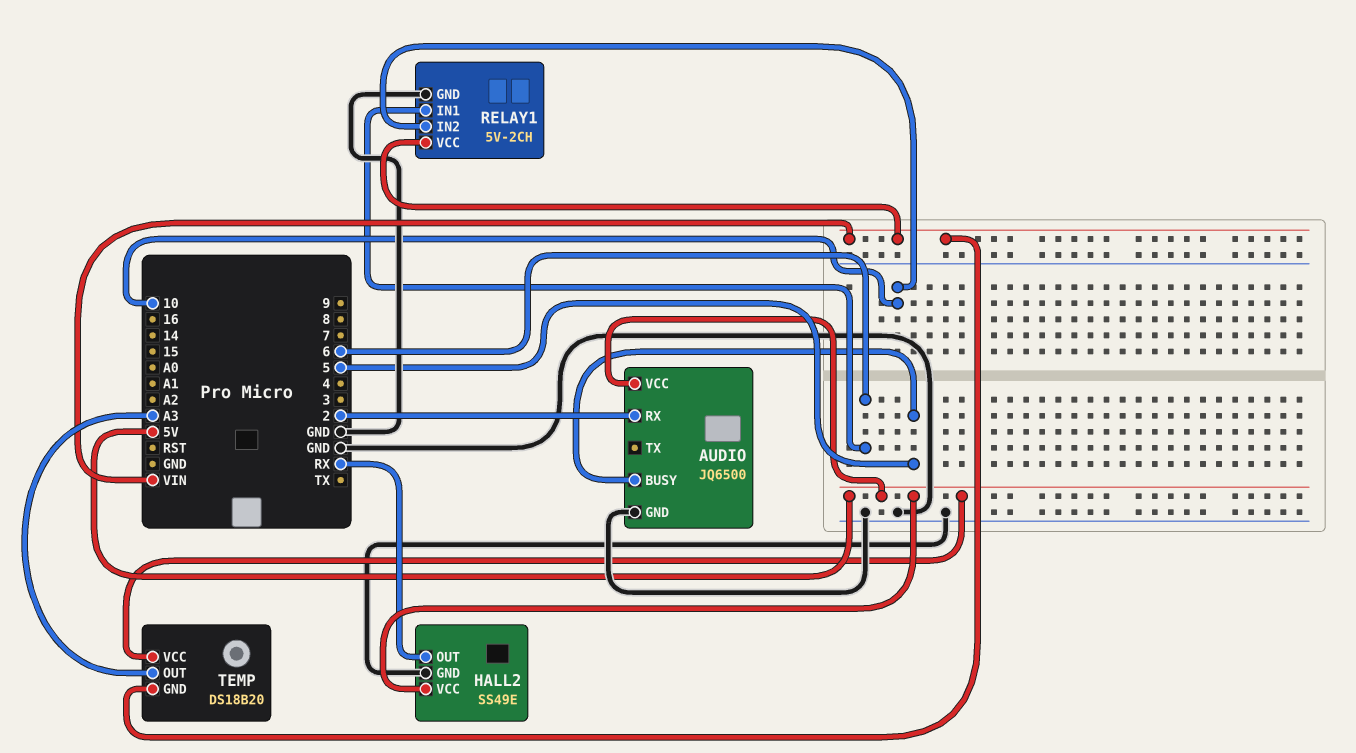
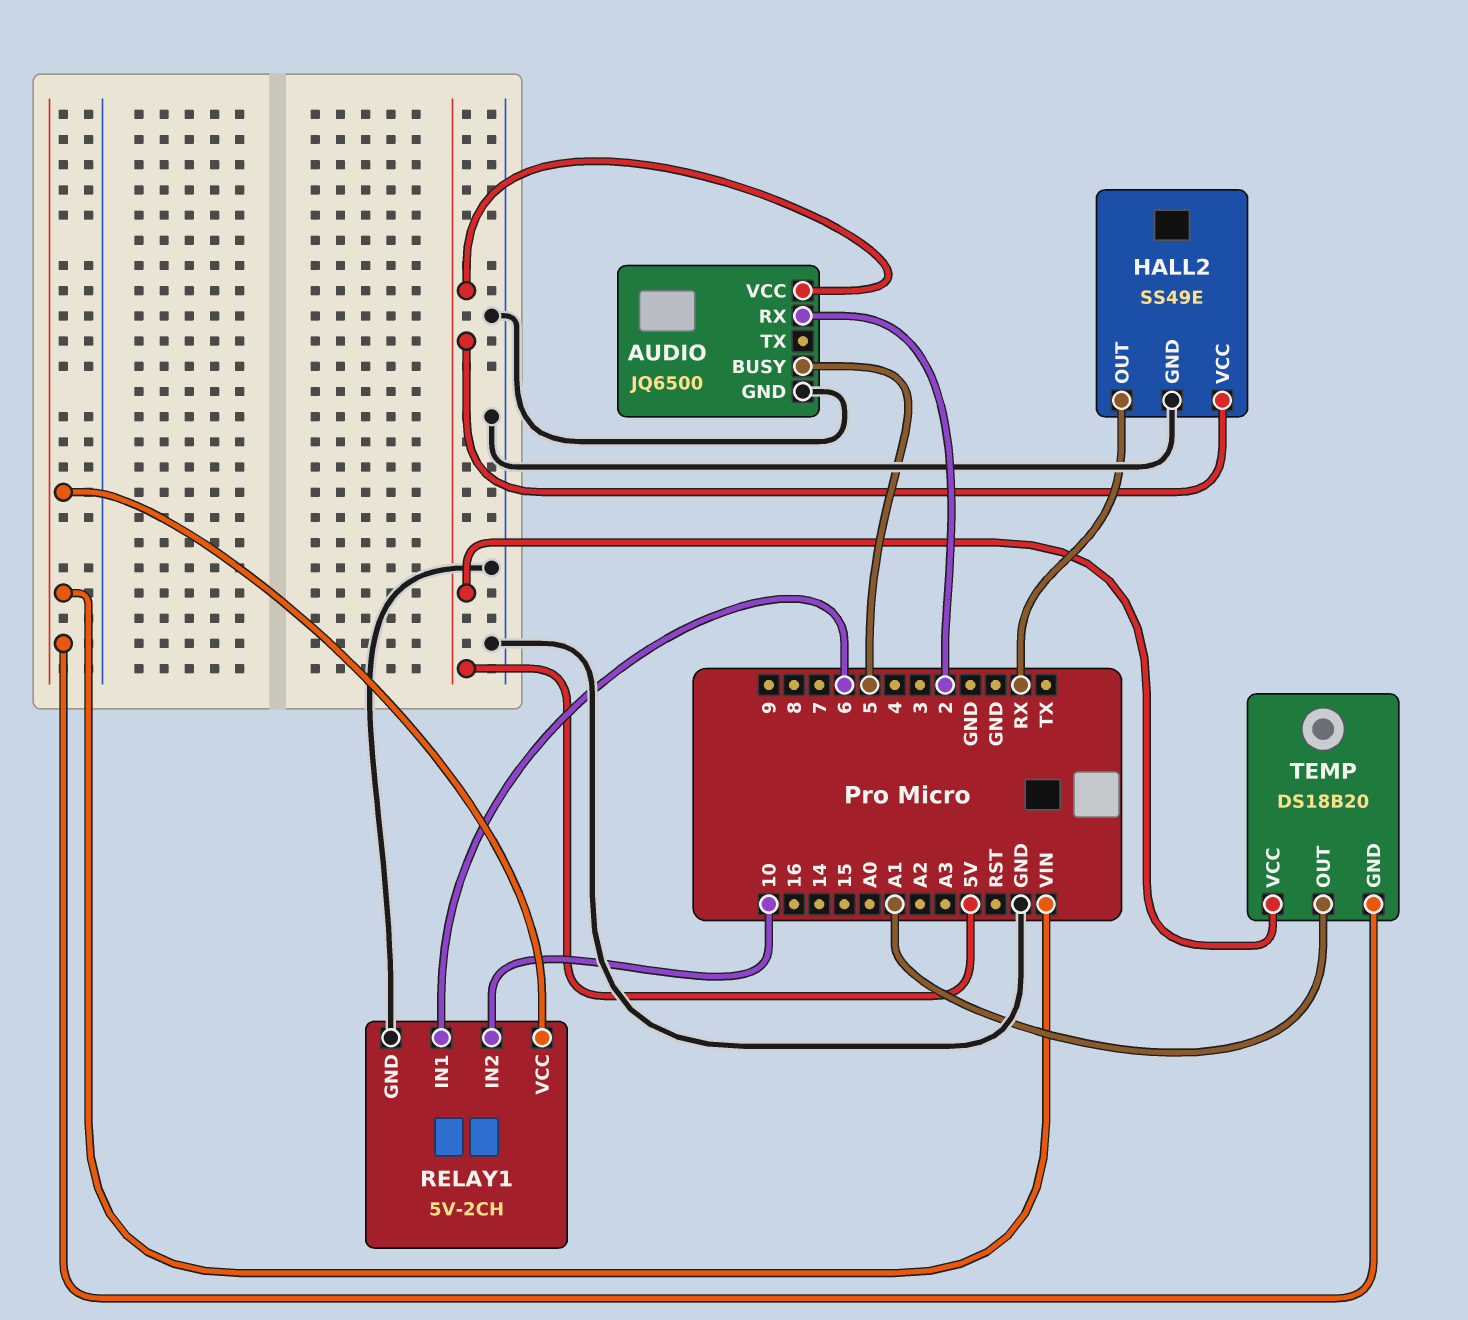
TEMP pin OUT: A3 -> A1

